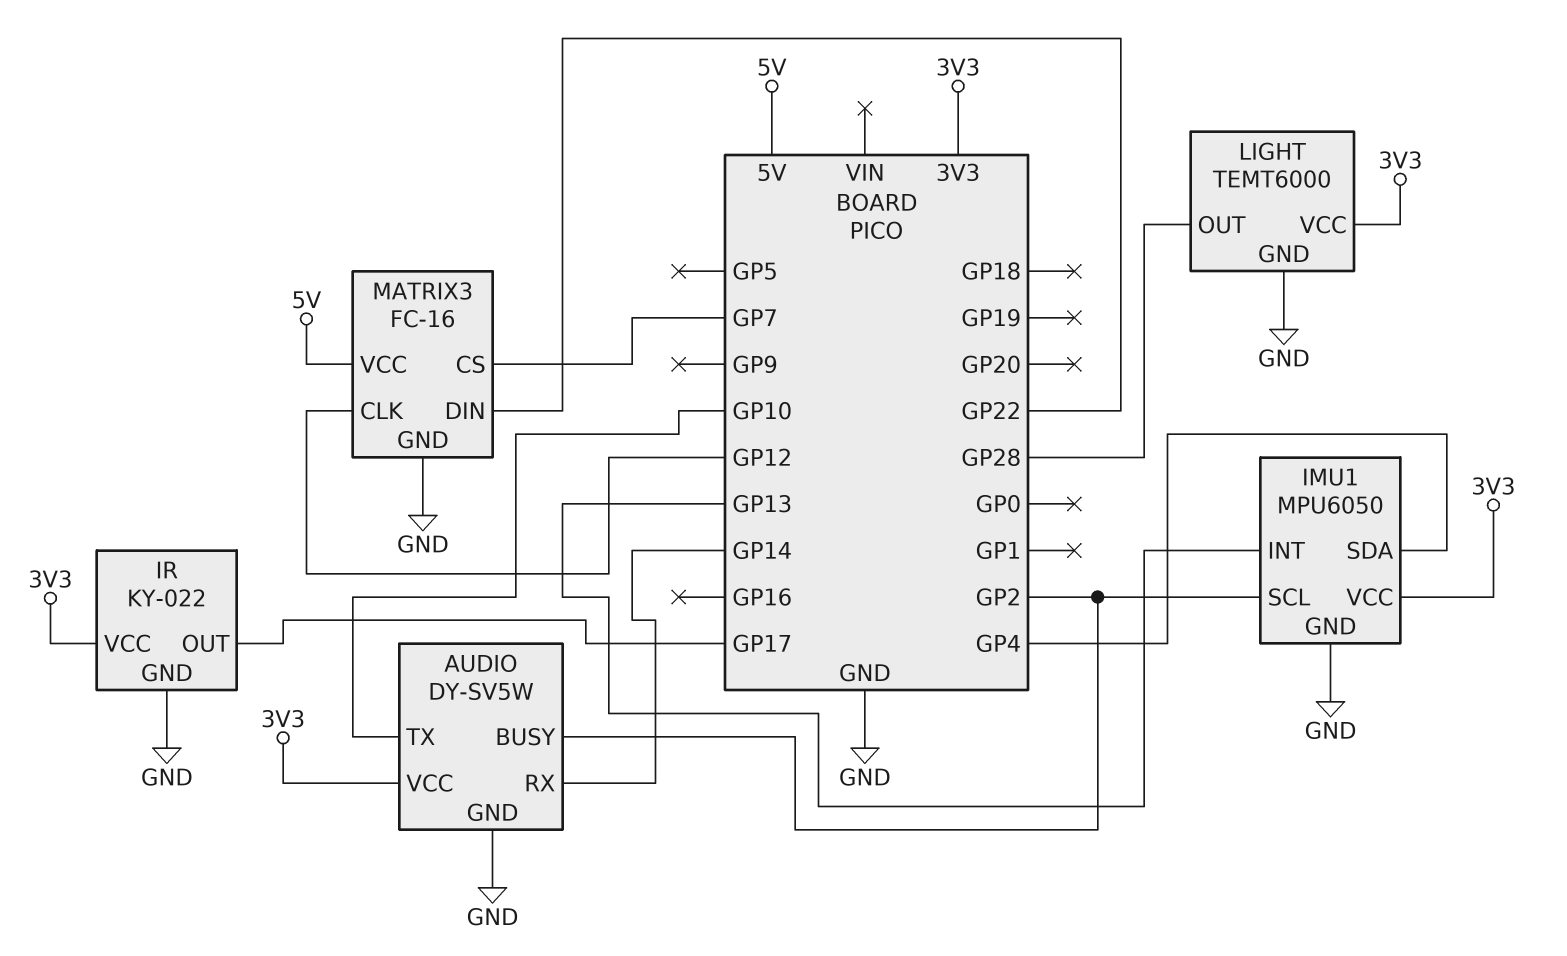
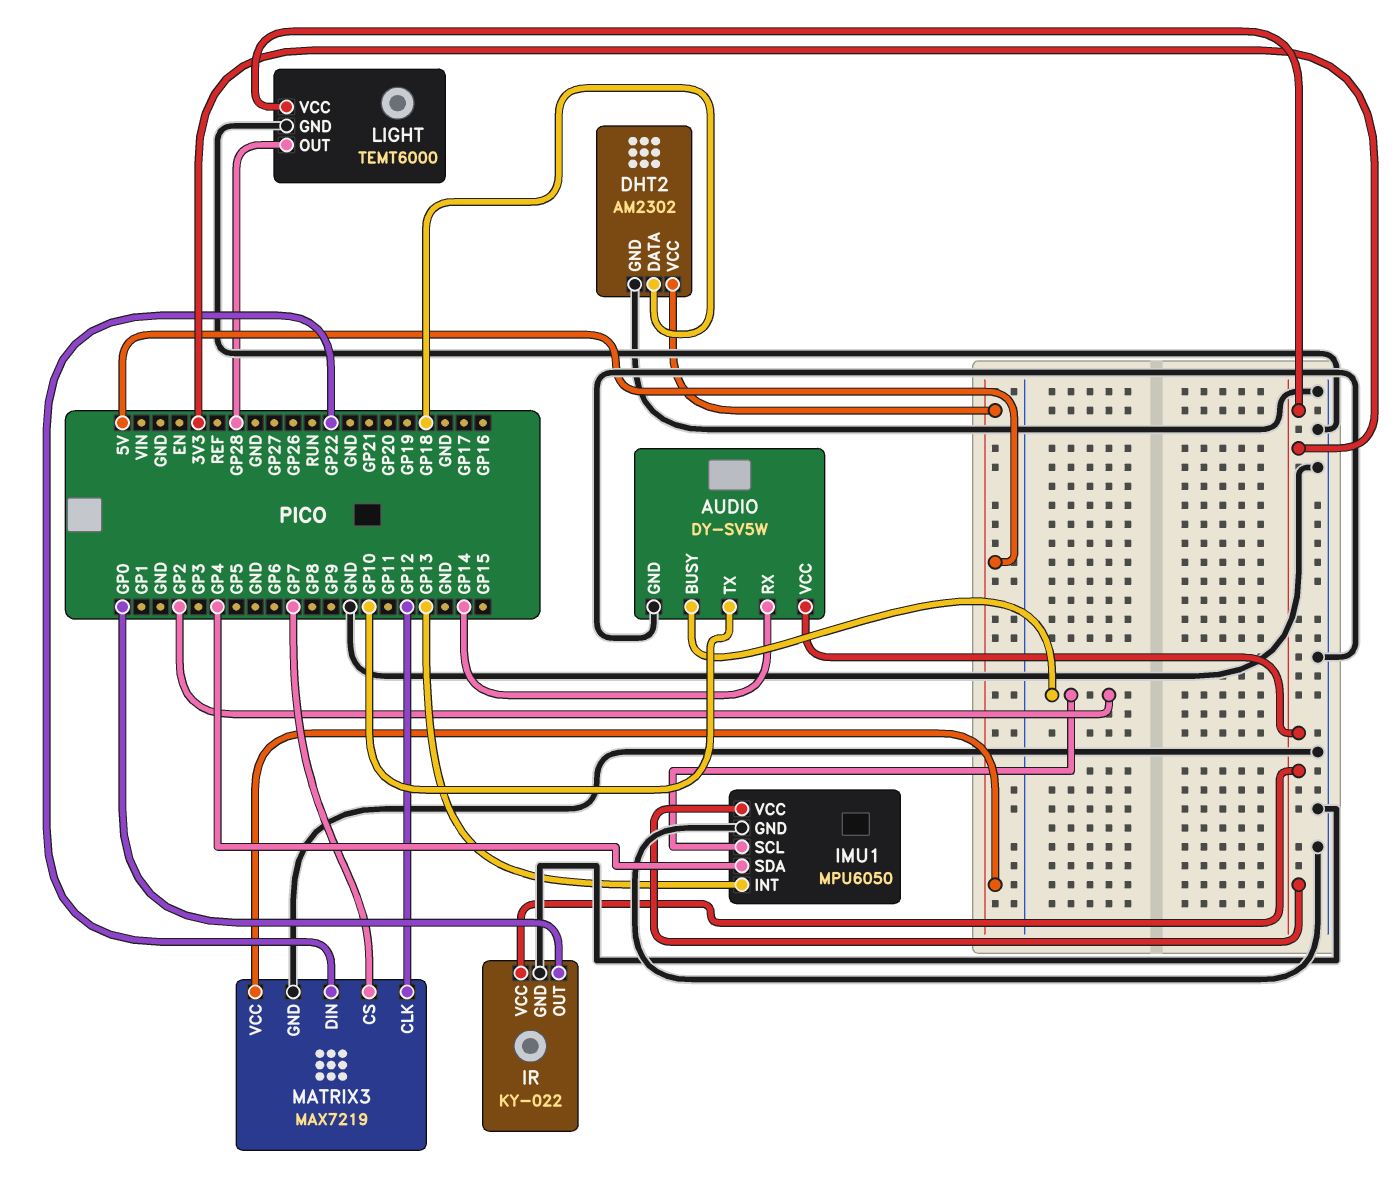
DHT2: none -> AM2302
DHT2 pin DATA: none -> GP18
DHT2 pin GND: none -> GND
DHT2 pin VCC: none -> 5V
IR pin OUT: GP17 -> GP0
MATRIX3: FC-16 -> MAX7219

